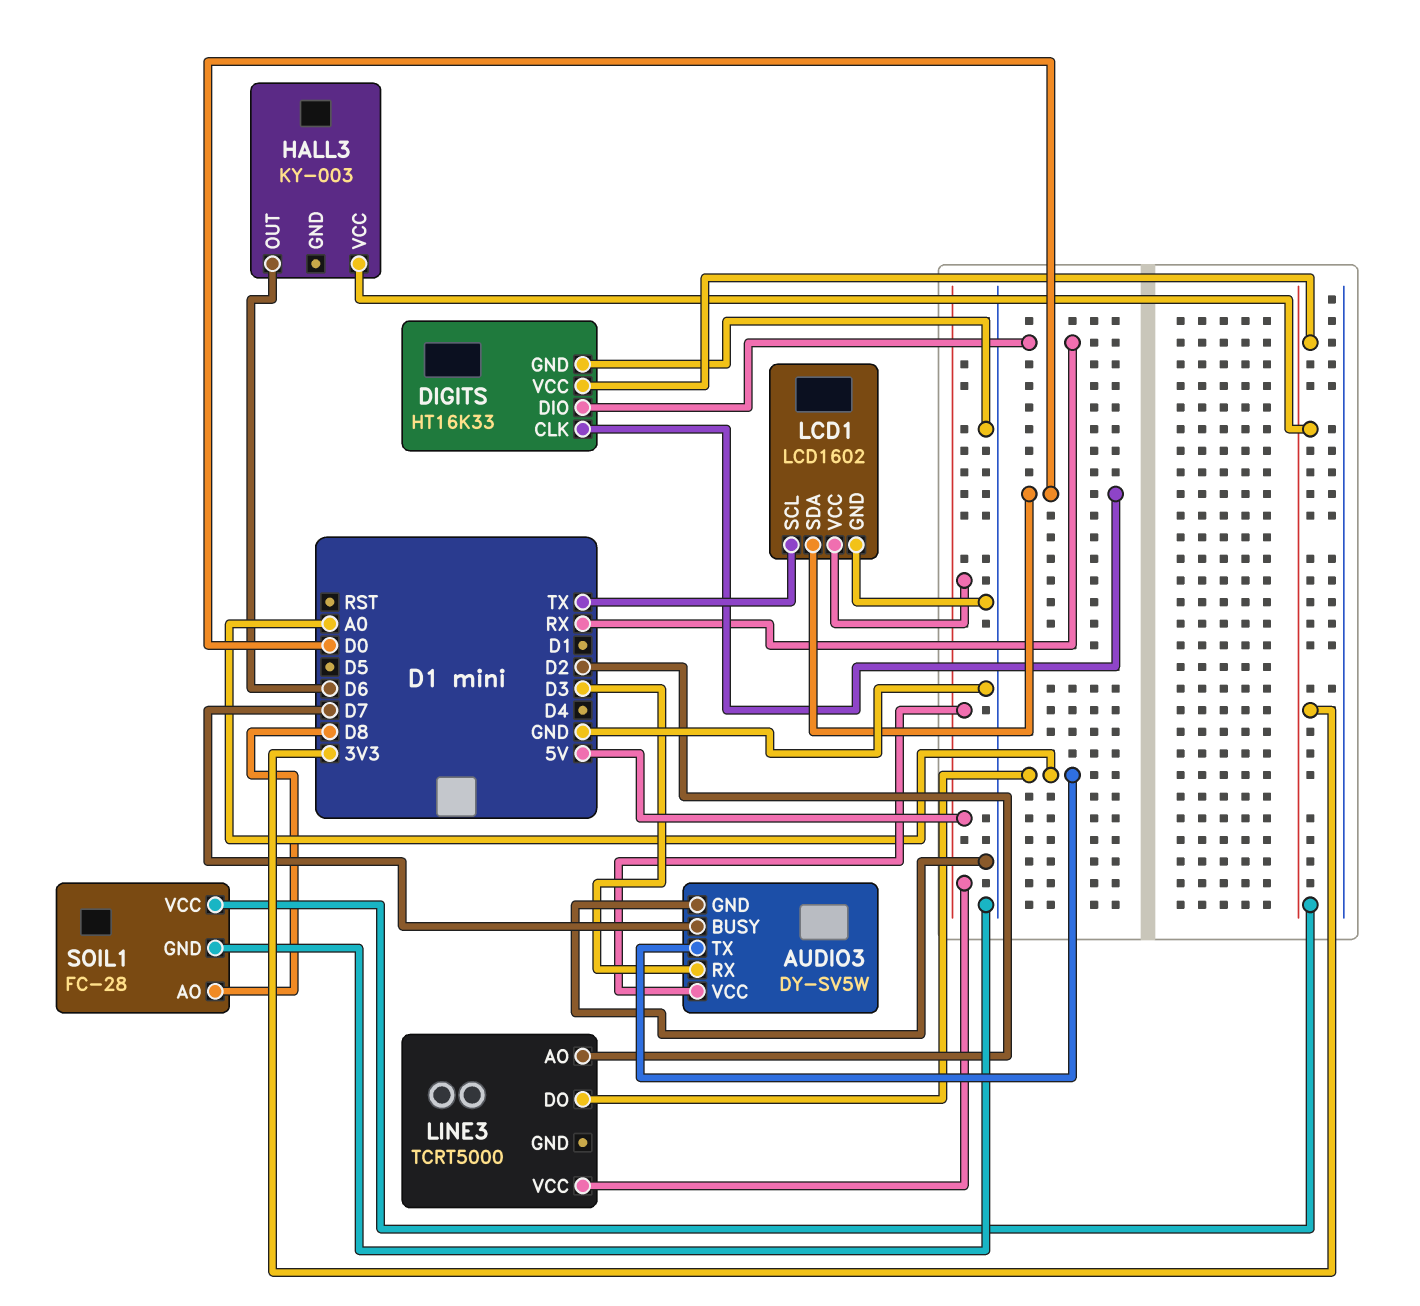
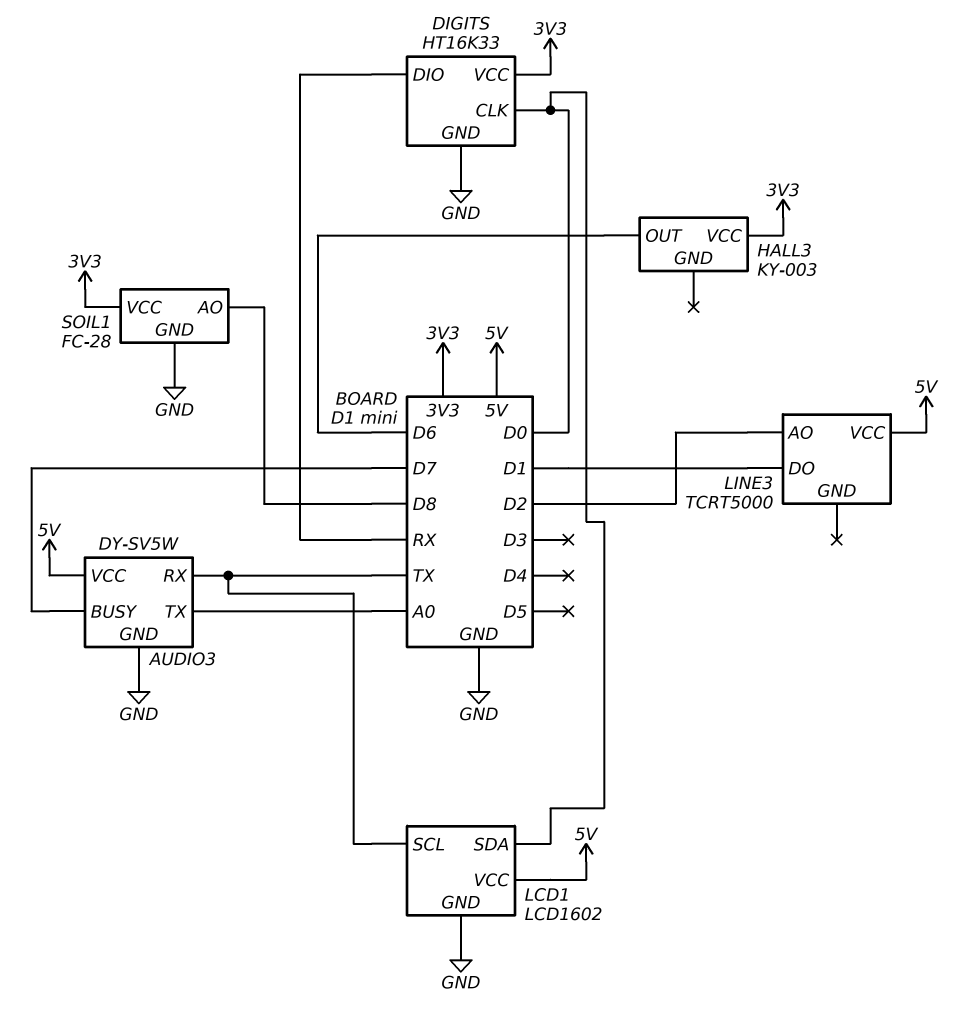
AUDIO3 pin RX: D3 -> TX
LINE3 pin DO: A0 -> D1

